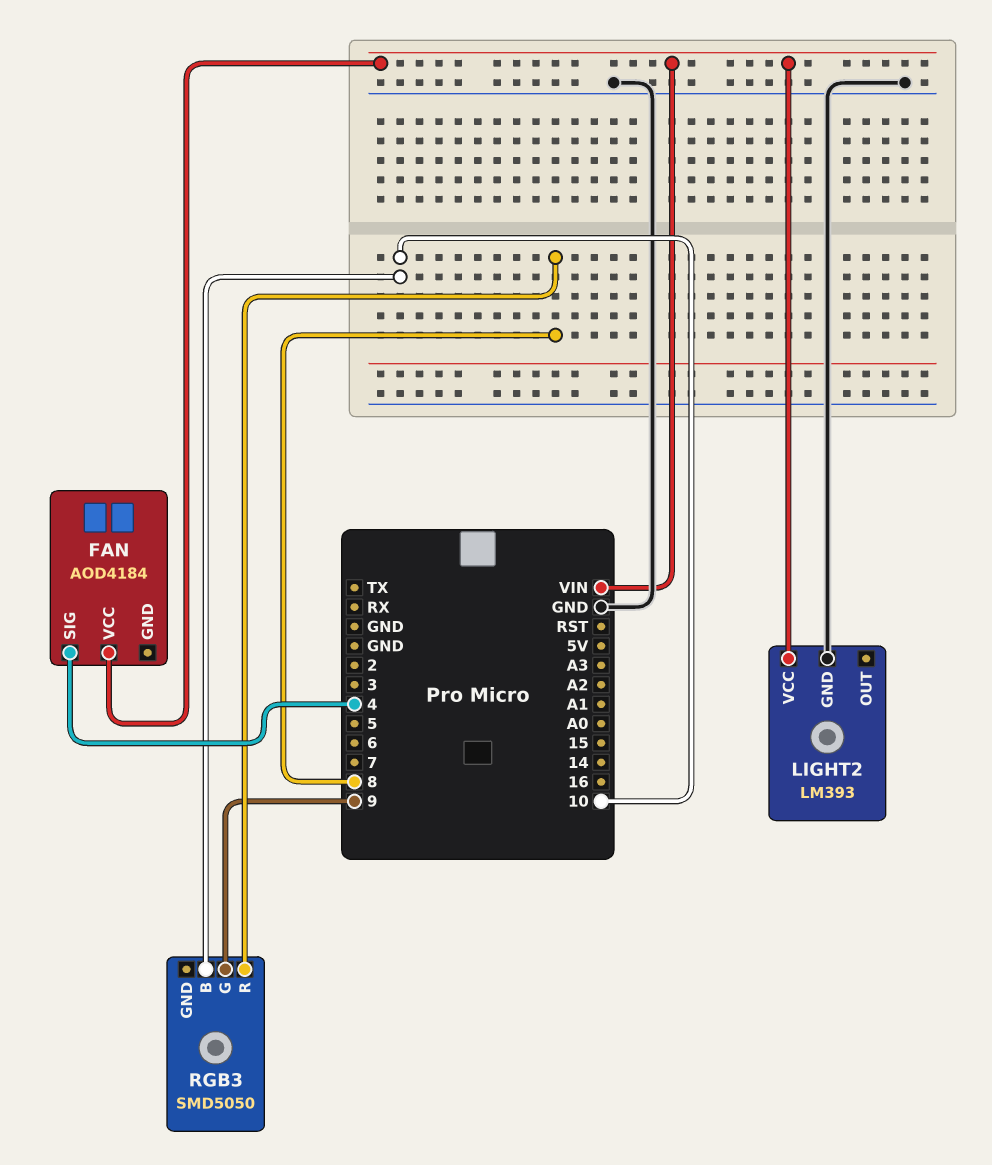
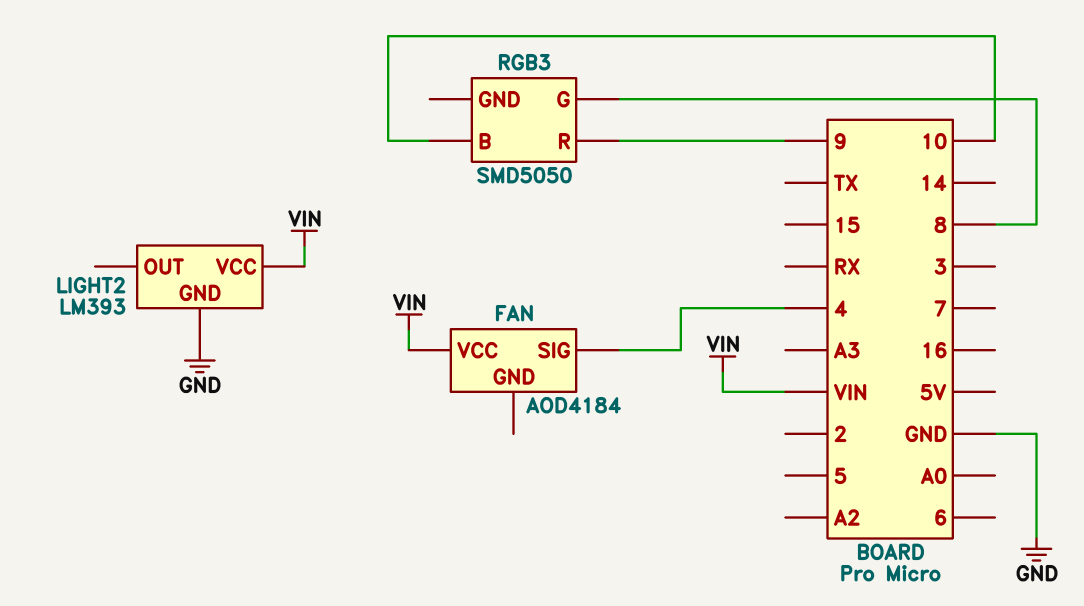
RGB3 pin G: 9 -> 8
RGB3 pin R: 8 -> 9

